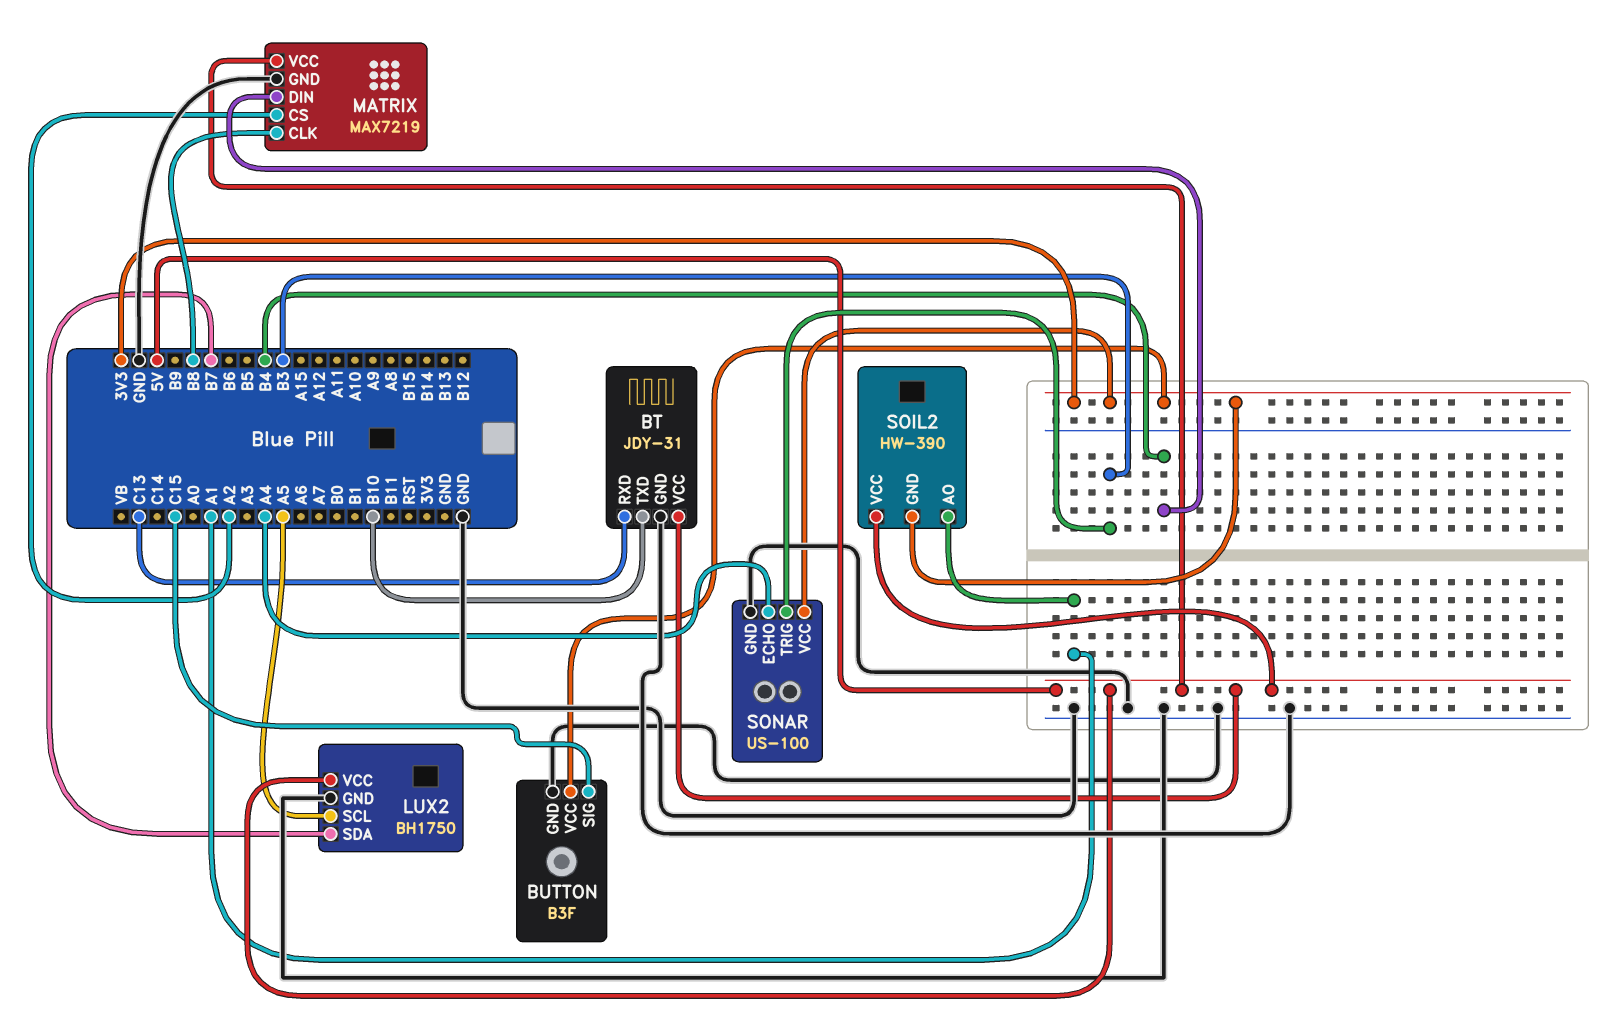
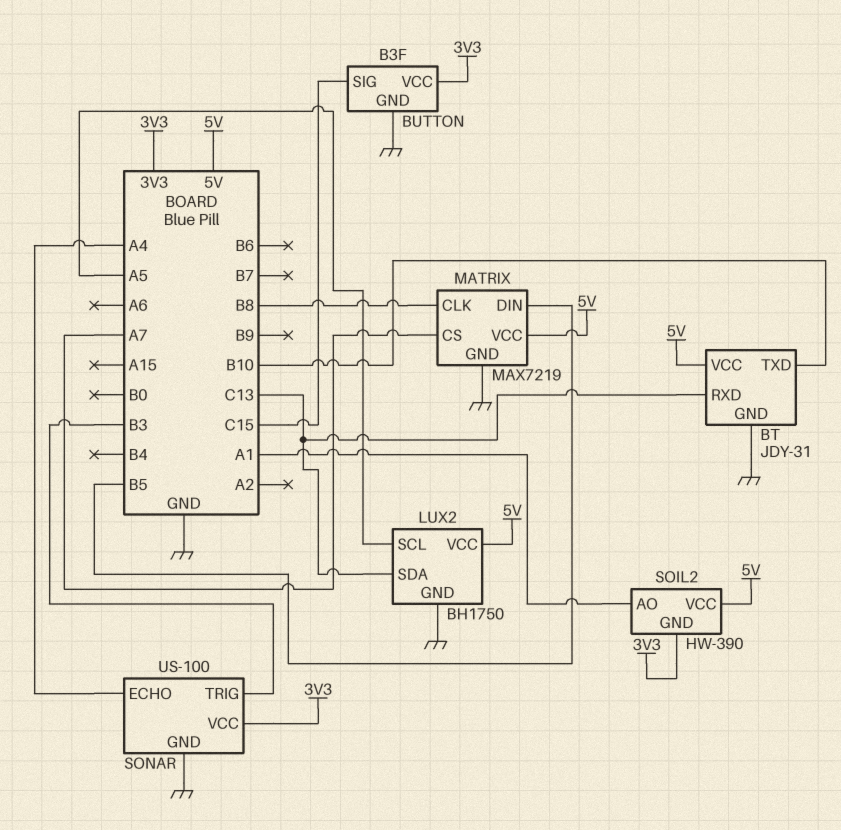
LUX2 pin SDA: B7 -> C13
MATRIX pin CS: A2 -> A7
MATRIX pin DIN: B4 -> B5

